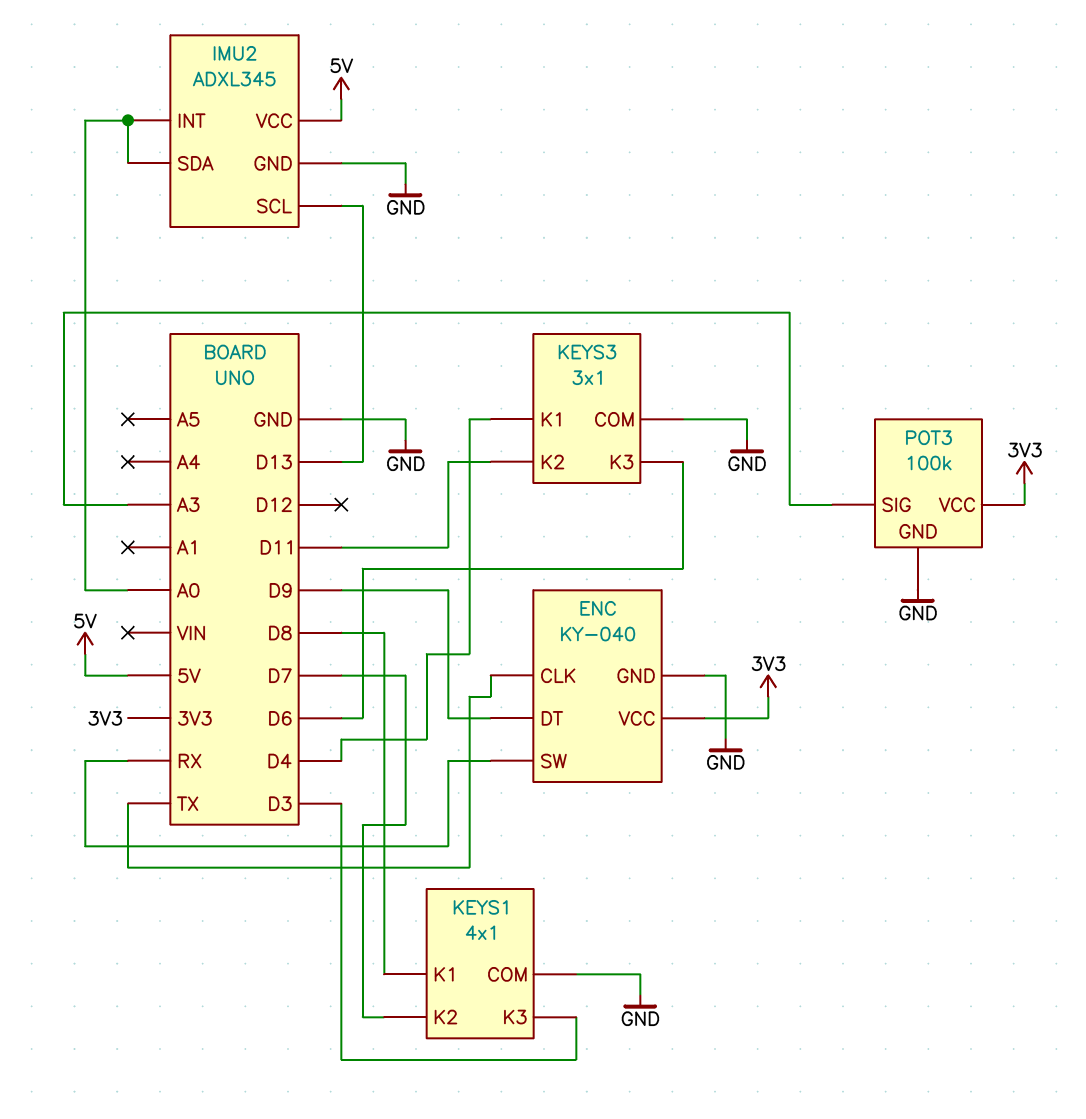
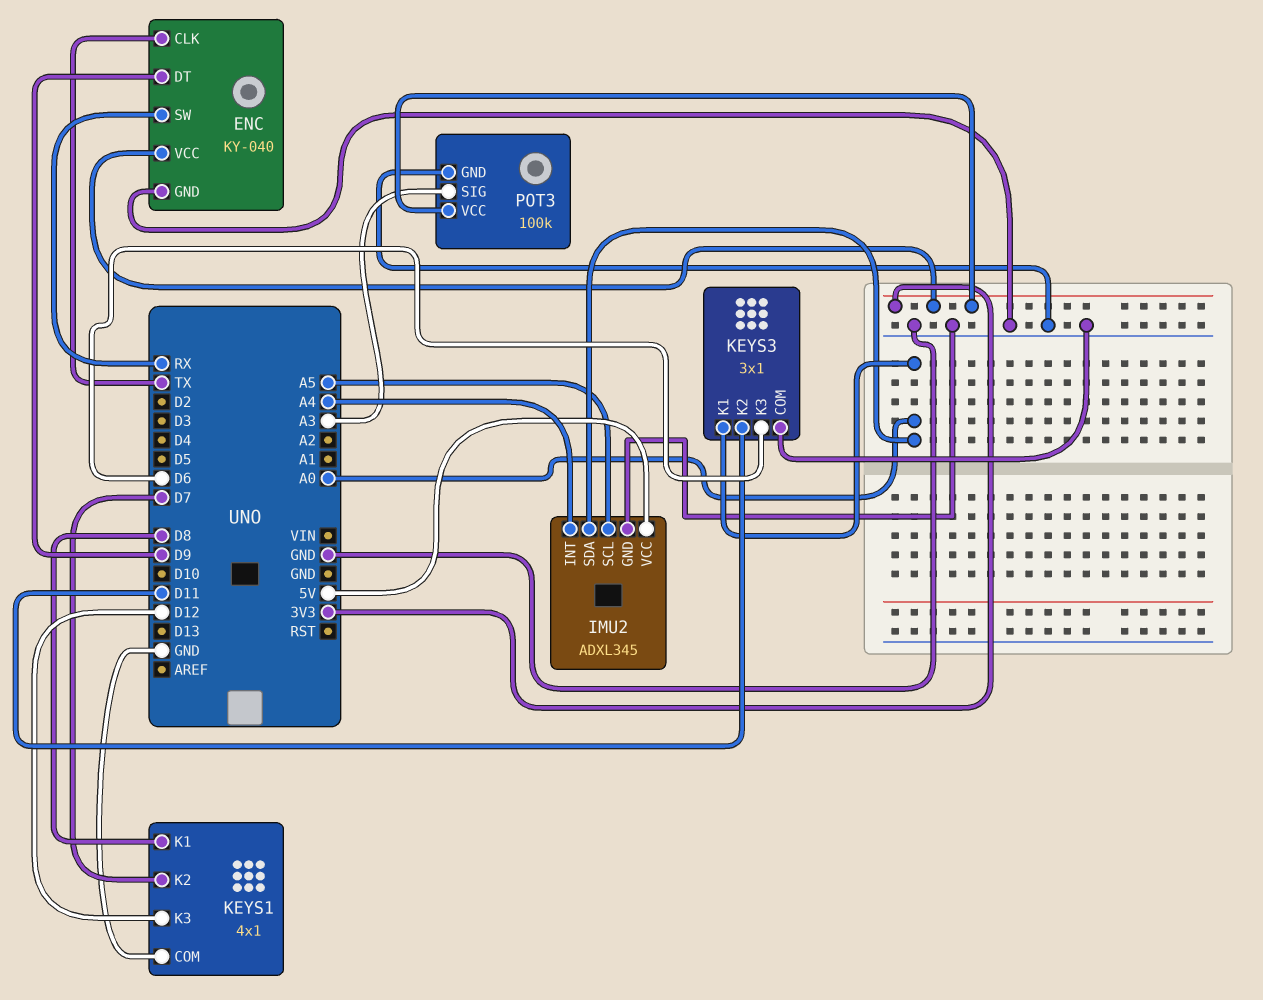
IMU2 pin INT: A0 -> A4
IMU2 pin SCL: D13 -> A5
KEYS1 pin K3: D3 -> D12
KEYS3 pin K1: D4 -> A0

